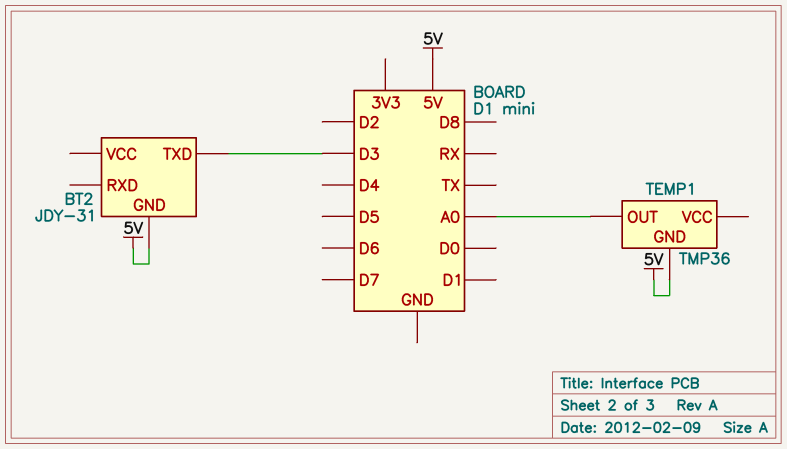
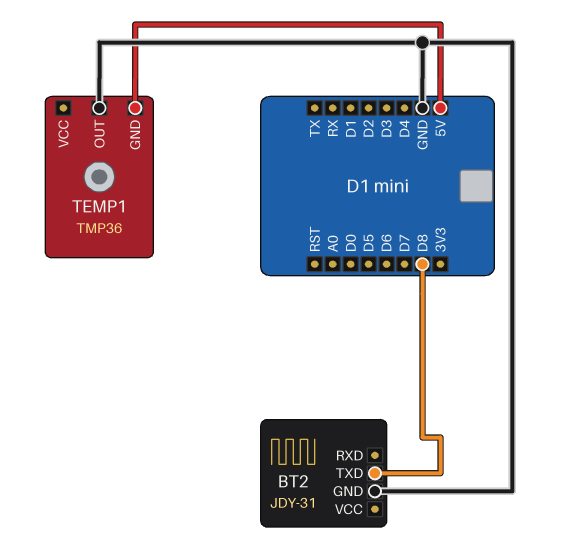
BT2 pin GND: 5V -> GND
BT2 pin TXD: D3 -> D8
TEMP1 pin OUT: A0 -> GND

